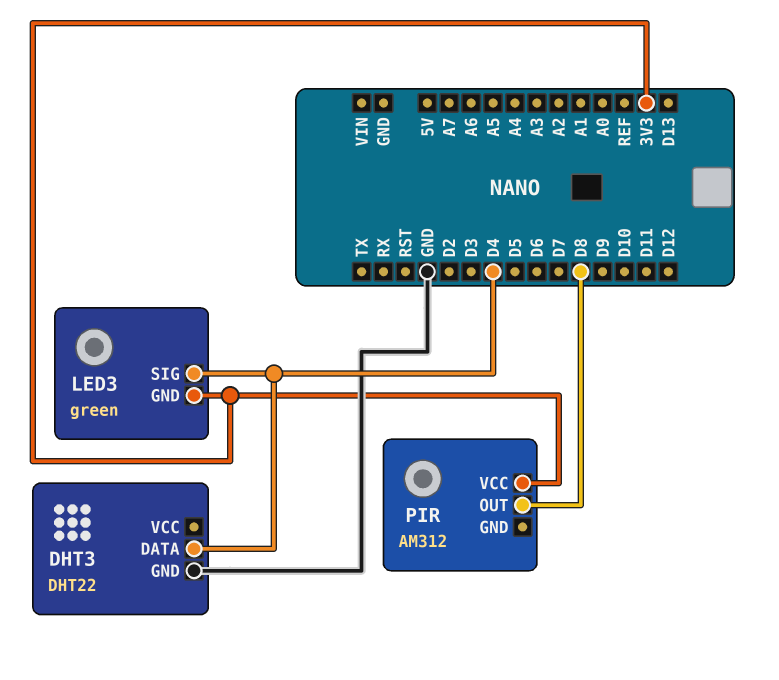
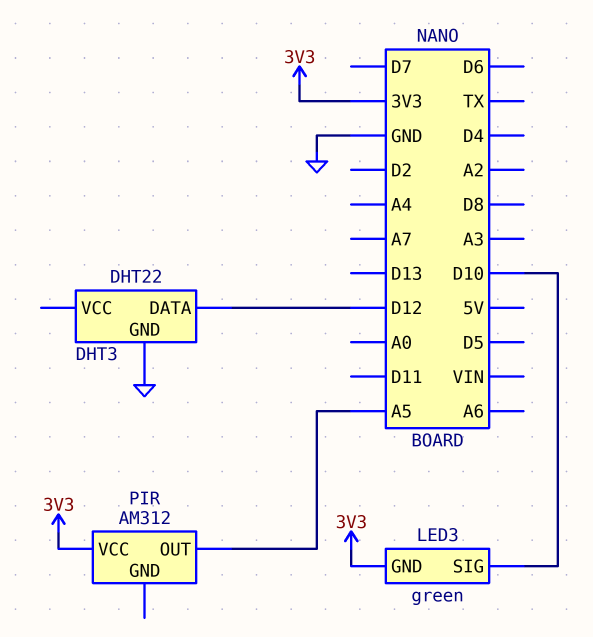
DHT3 pin DATA: D4 -> D12
LED3 pin SIG: D4 -> D10
PIR pin OUT: D8 -> A5

